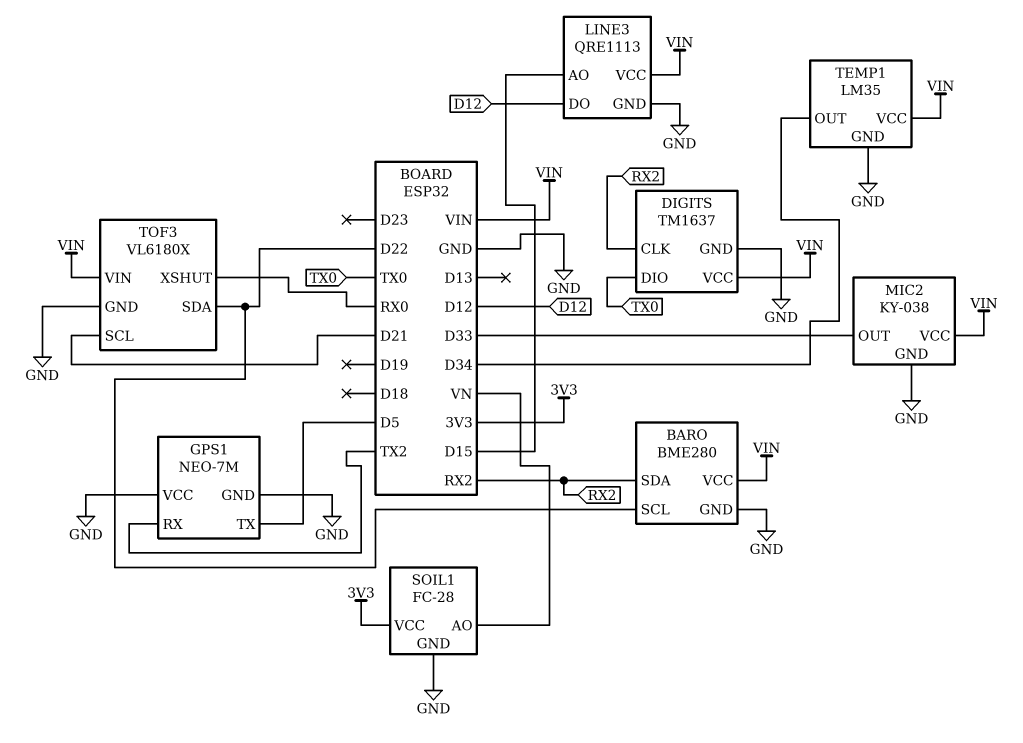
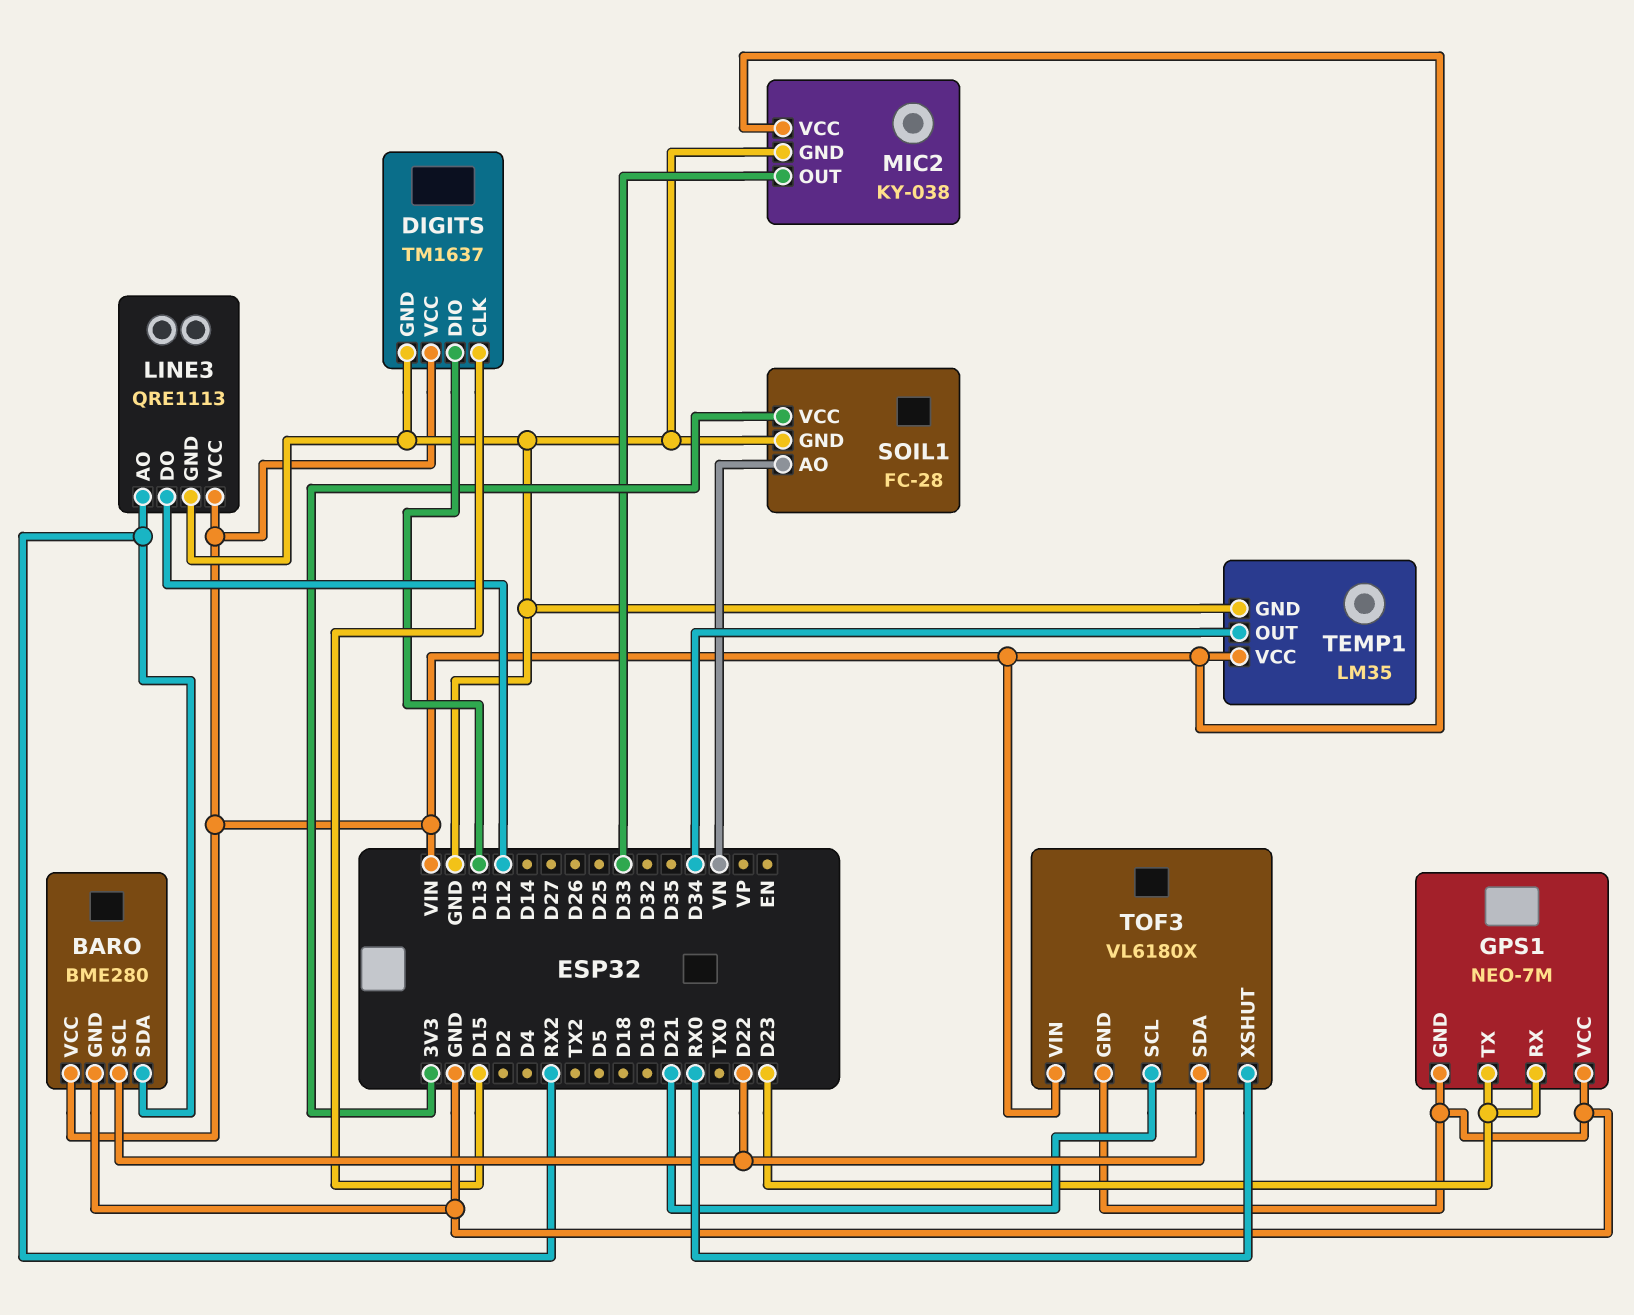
DIGITS pin CLK: RX2 -> D15
DIGITS pin DIO: TX0 -> D13
GPS1 pin RX: TX2 -> D23
GPS1 pin TX: D5 -> D23
LINE3 pin AO: D15 -> RX2

